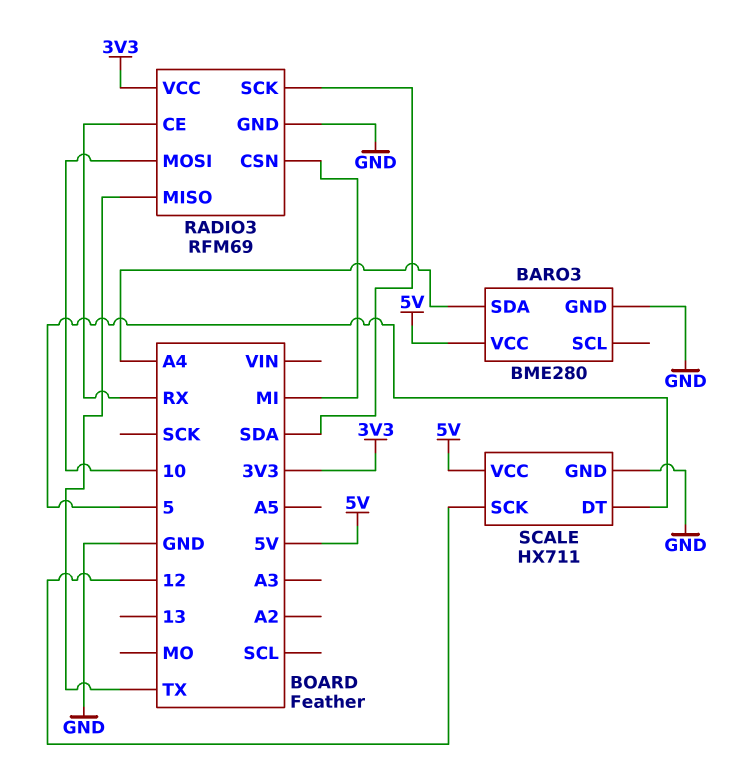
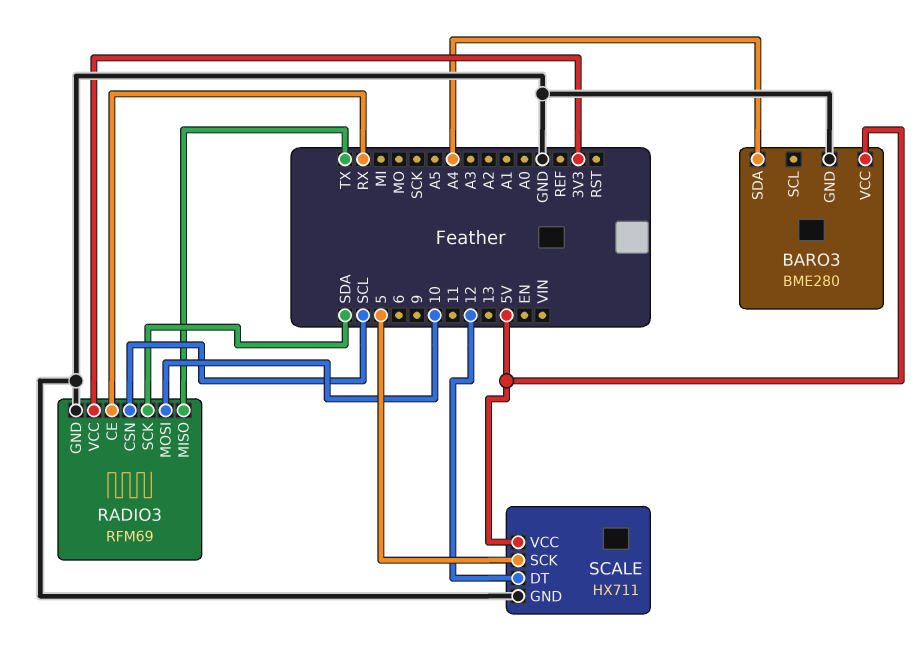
RADIO3 pin CSN: MI -> SCL
SCALE pin DT: 5 -> 12
SCALE pin SCK: 12 -> 5

